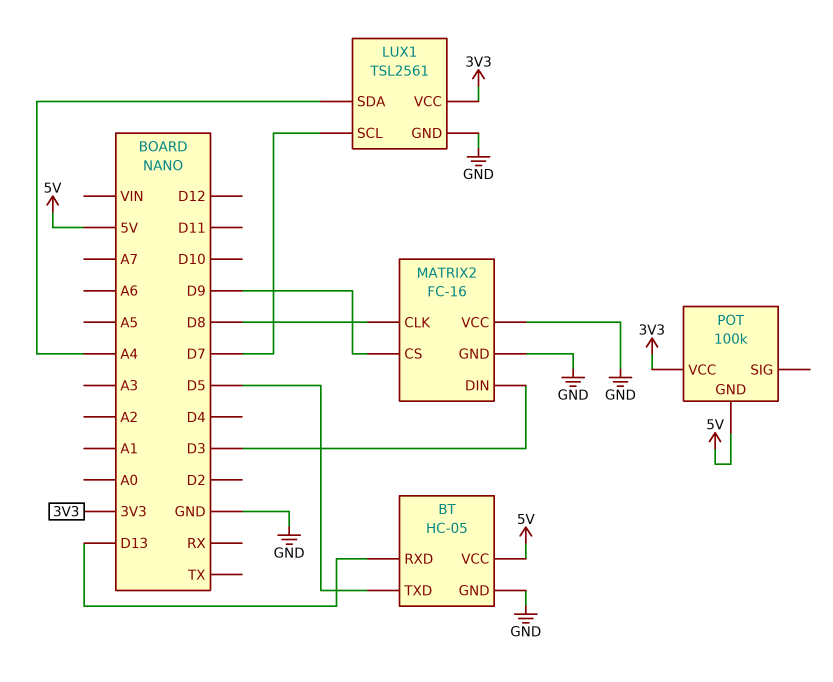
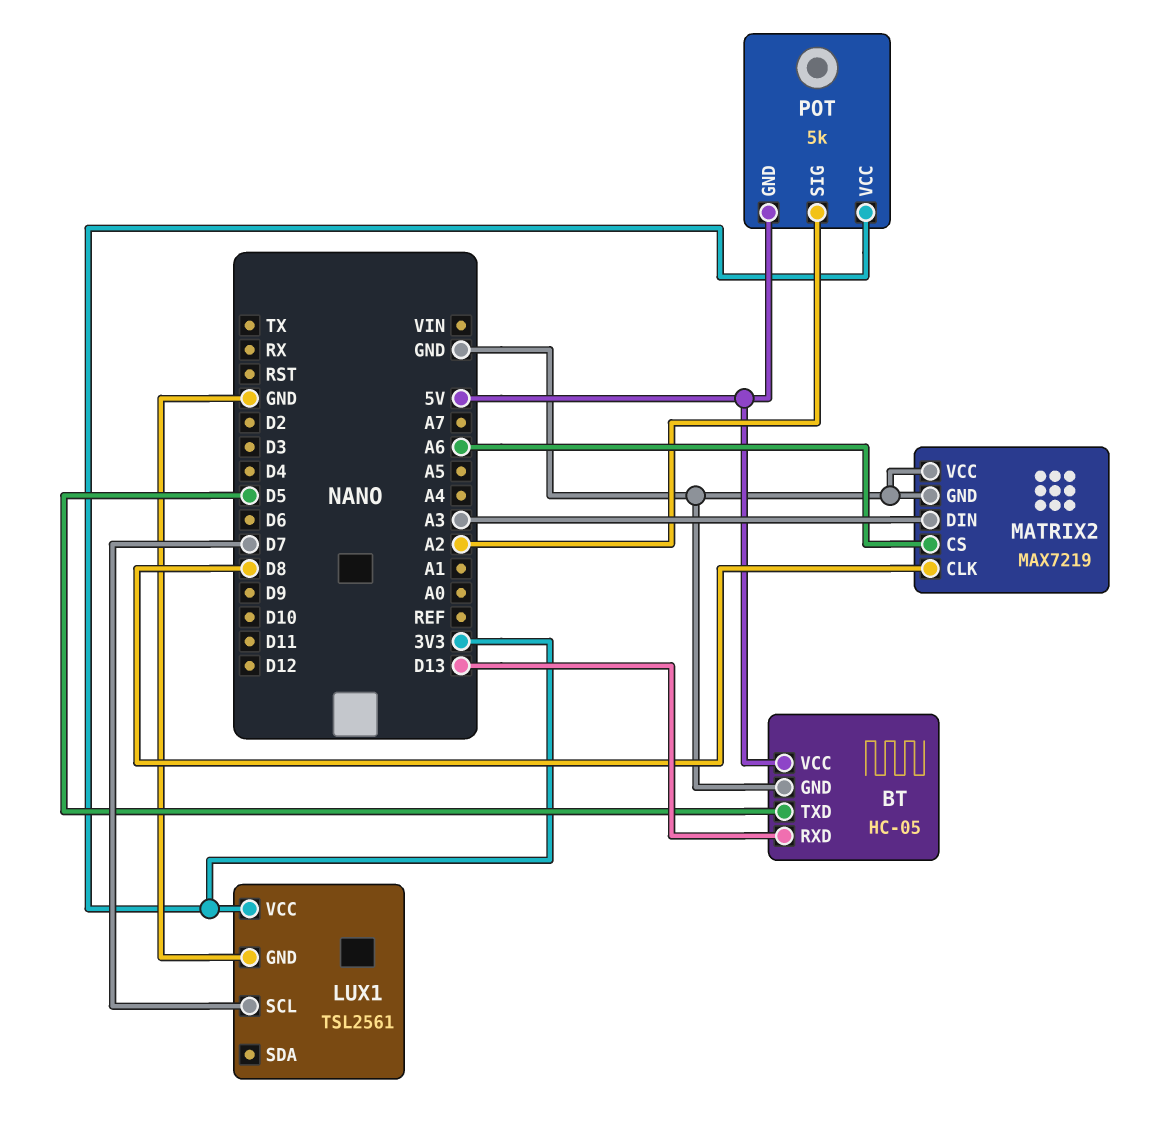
LUX1 pin SDA: A4 -> none
MATRIX2: FC-16 -> MAX7219
MATRIX2 pin CS: D9 -> A6
MATRIX2 pin DIN: D3 -> A3
POT: 100k -> 5k
POT pin SIG: none -> A2

